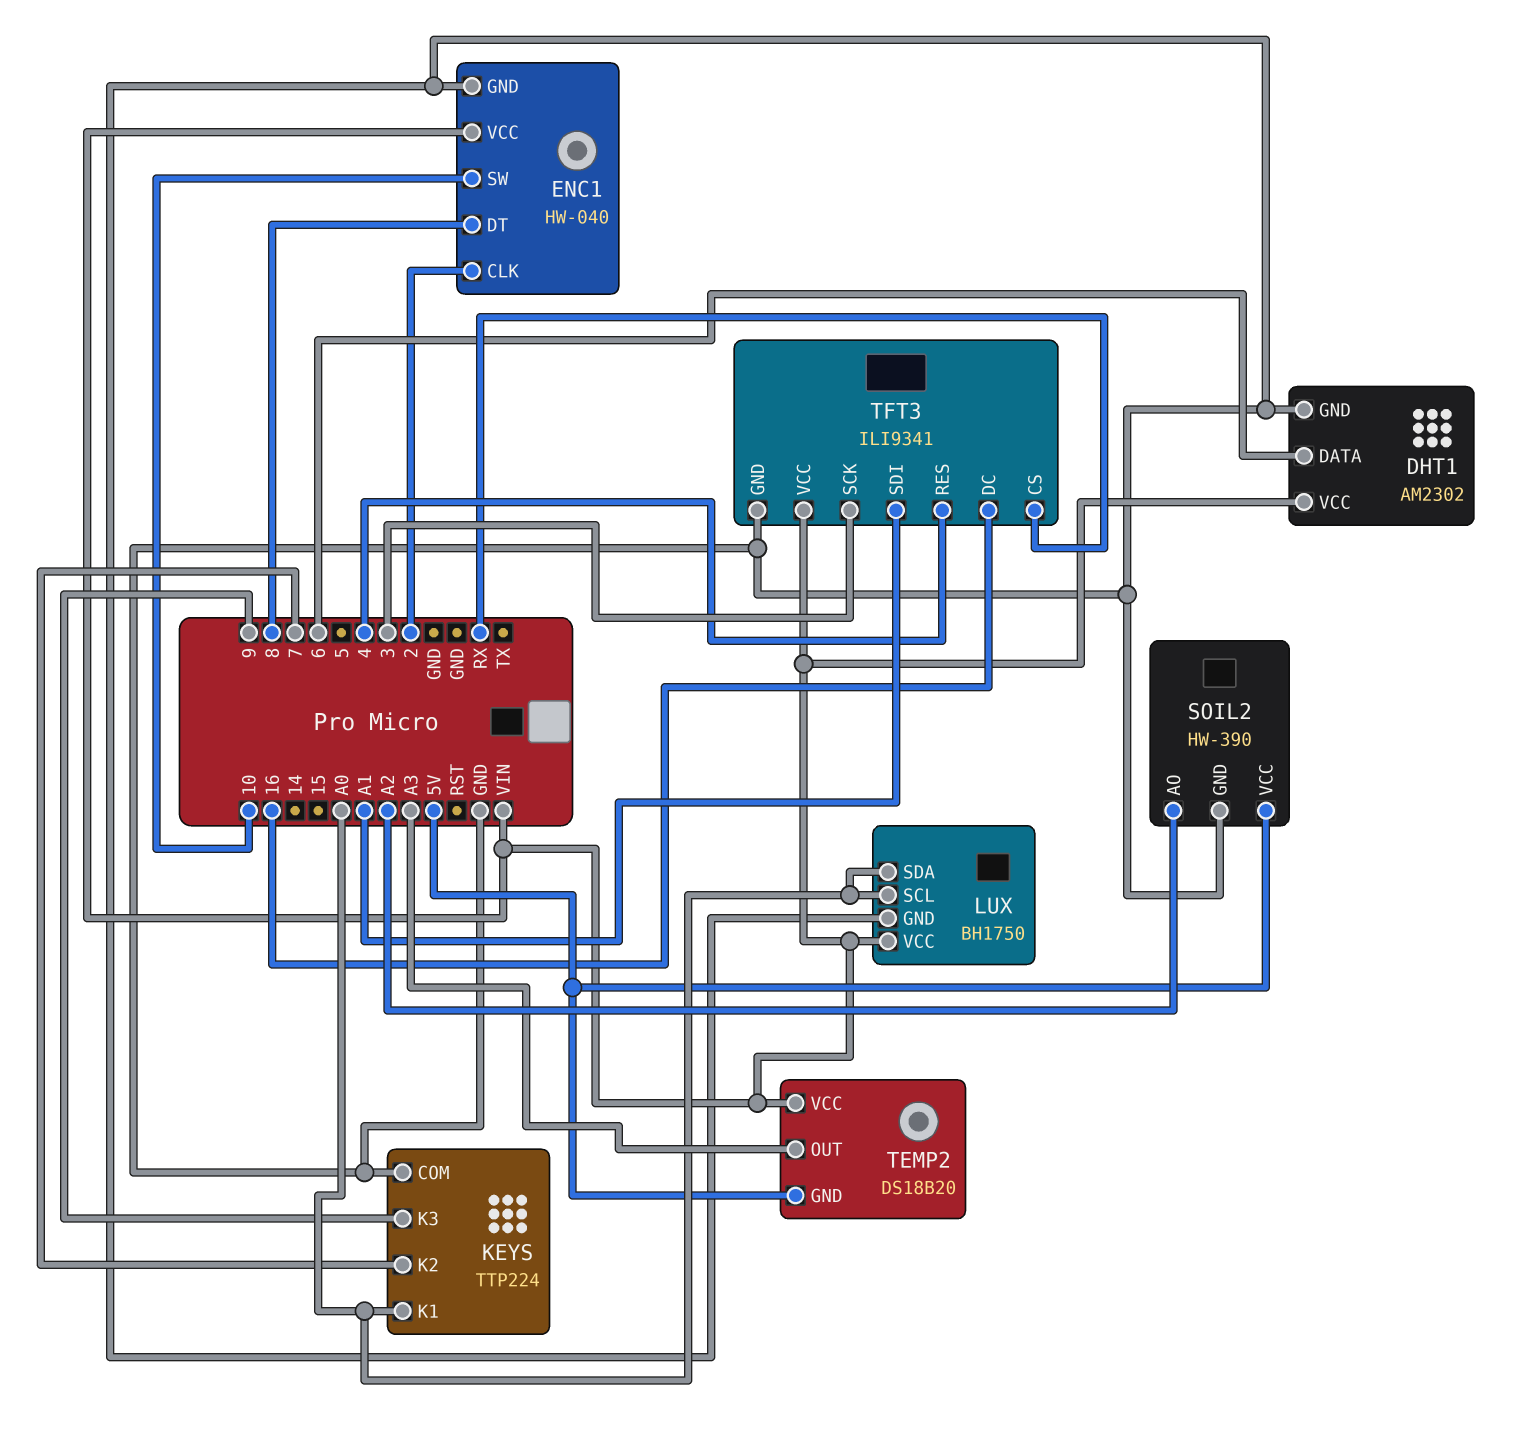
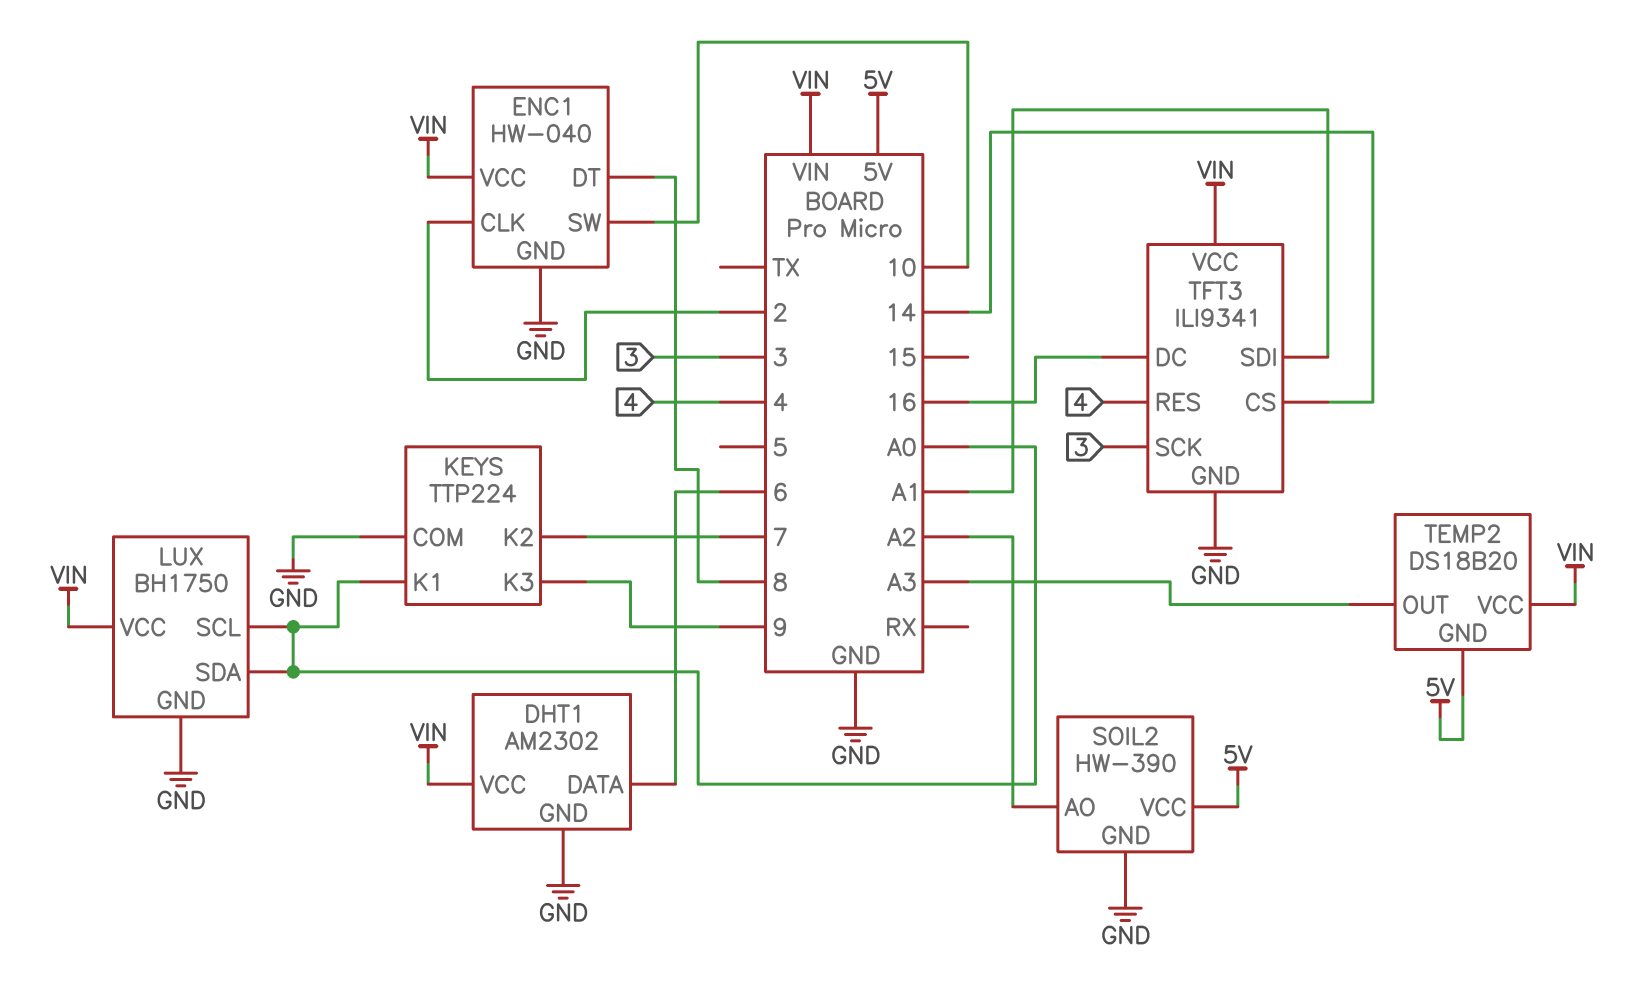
TFT3 pin CS: RX -> 14

